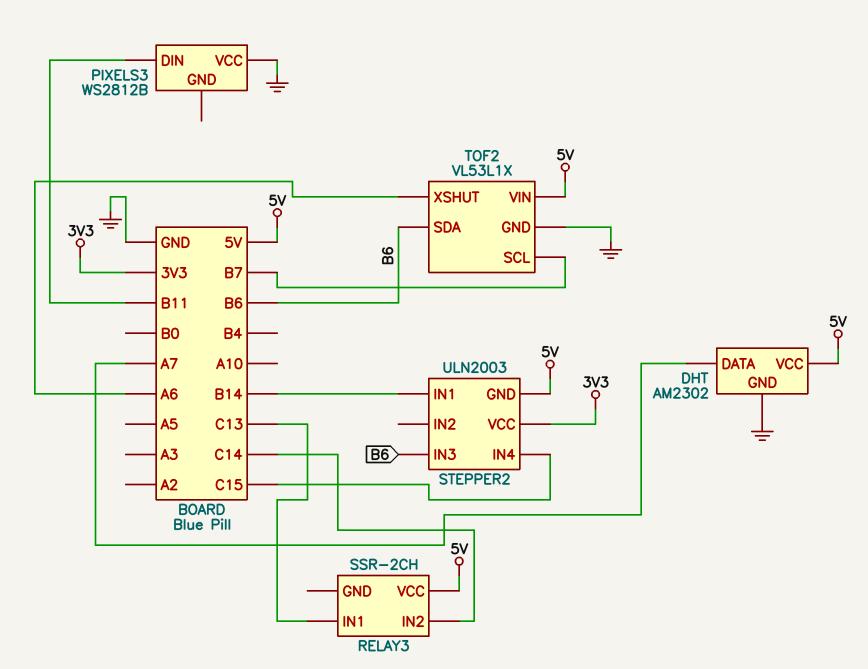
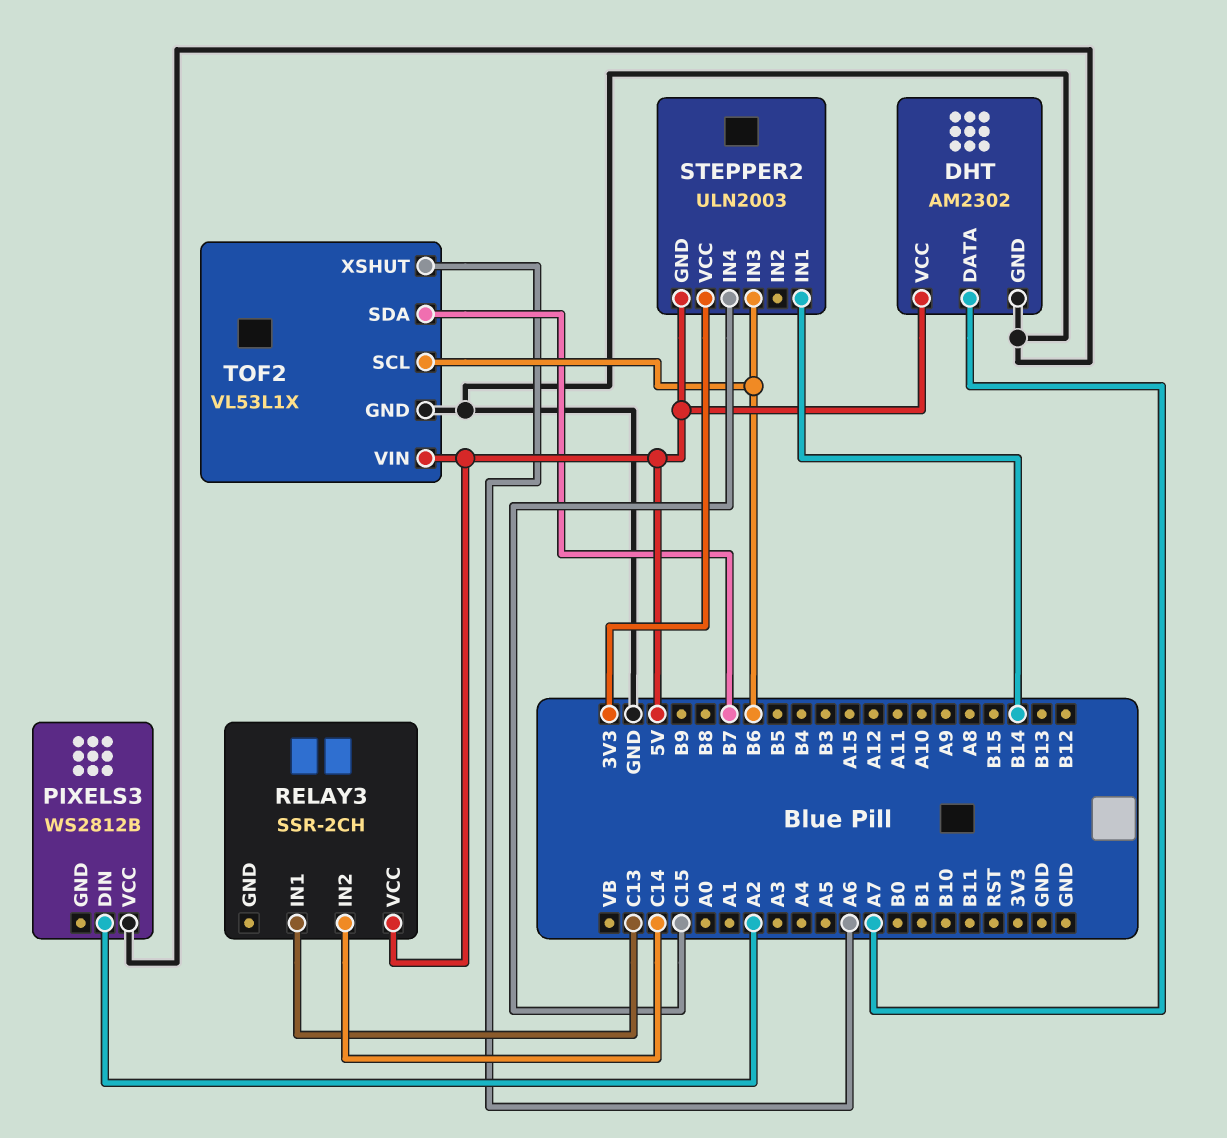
PIXELS3 pin DIN: B11 -> A2
TOF2 pin SCL: B7 -> B6
TOF2 pin SDA: B6 -> B7

